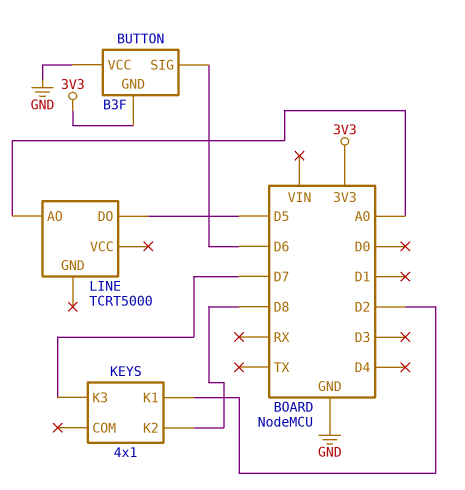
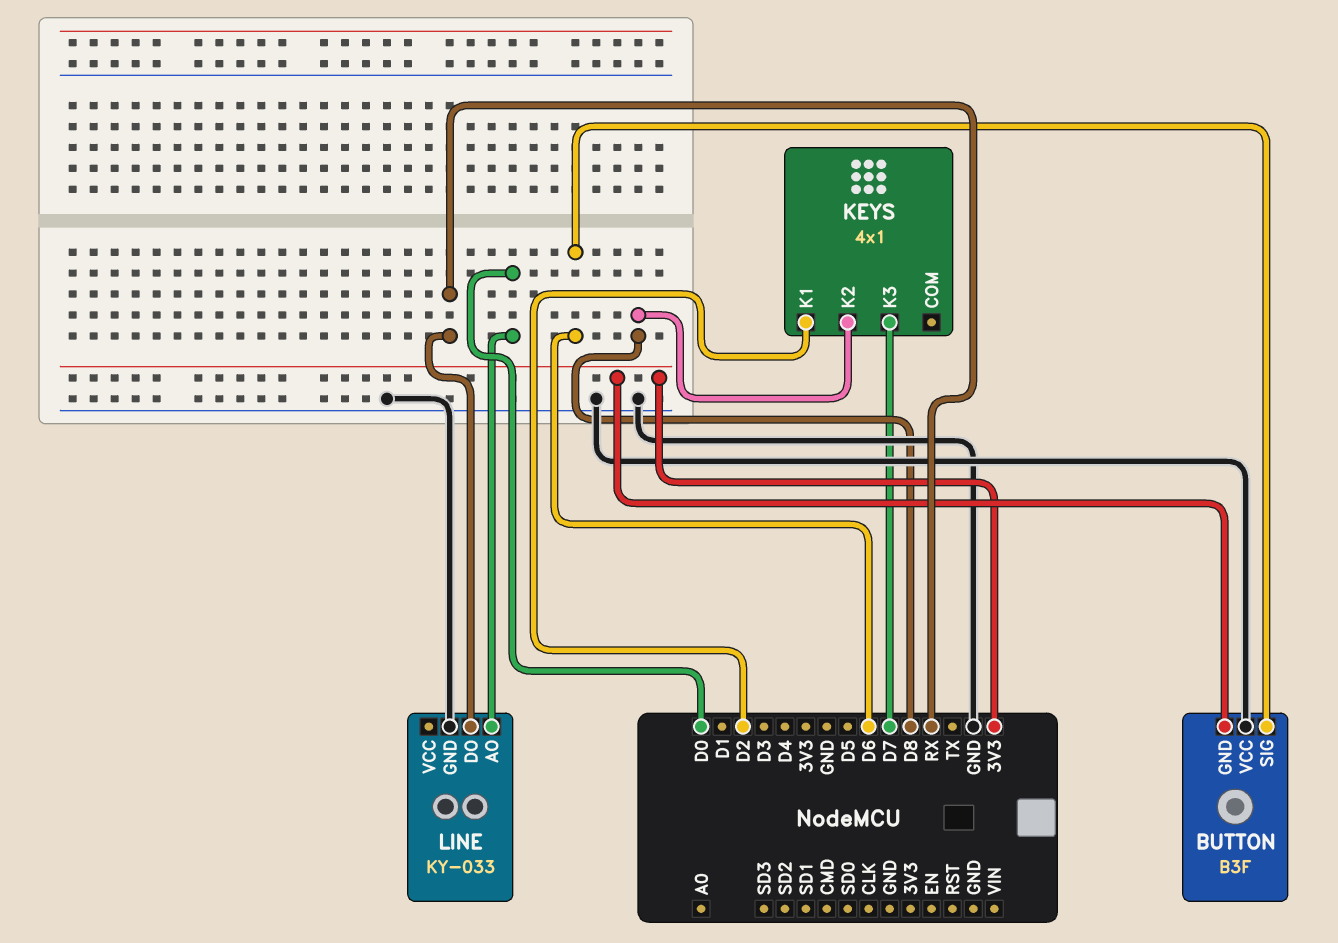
LINE: TCRT5000 -> KY-033
LINE pin AO: A0 -> D0
LINE pin DO: D5 -> RX
LINE pin GND: none -> GND

